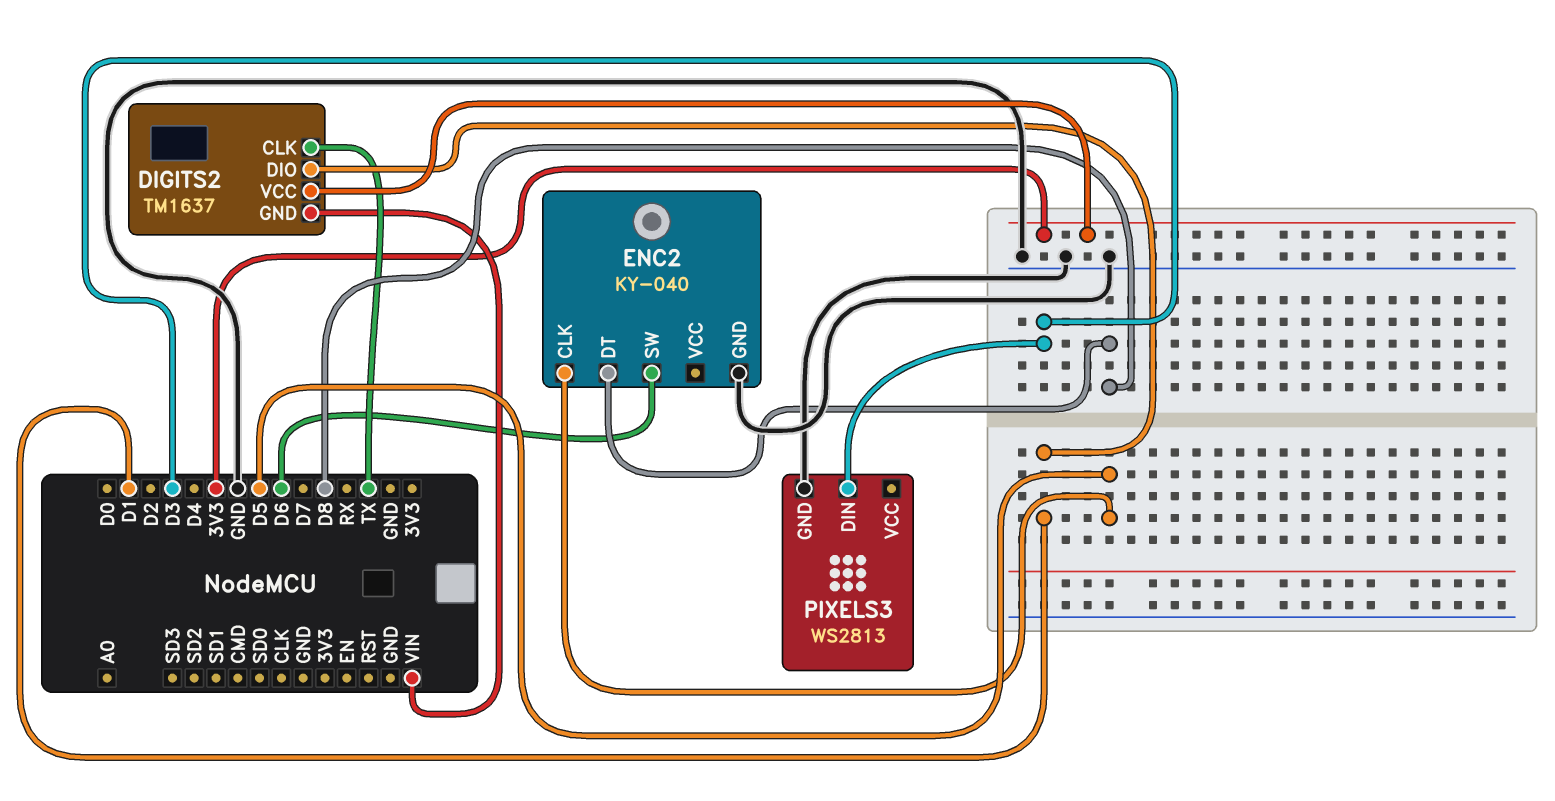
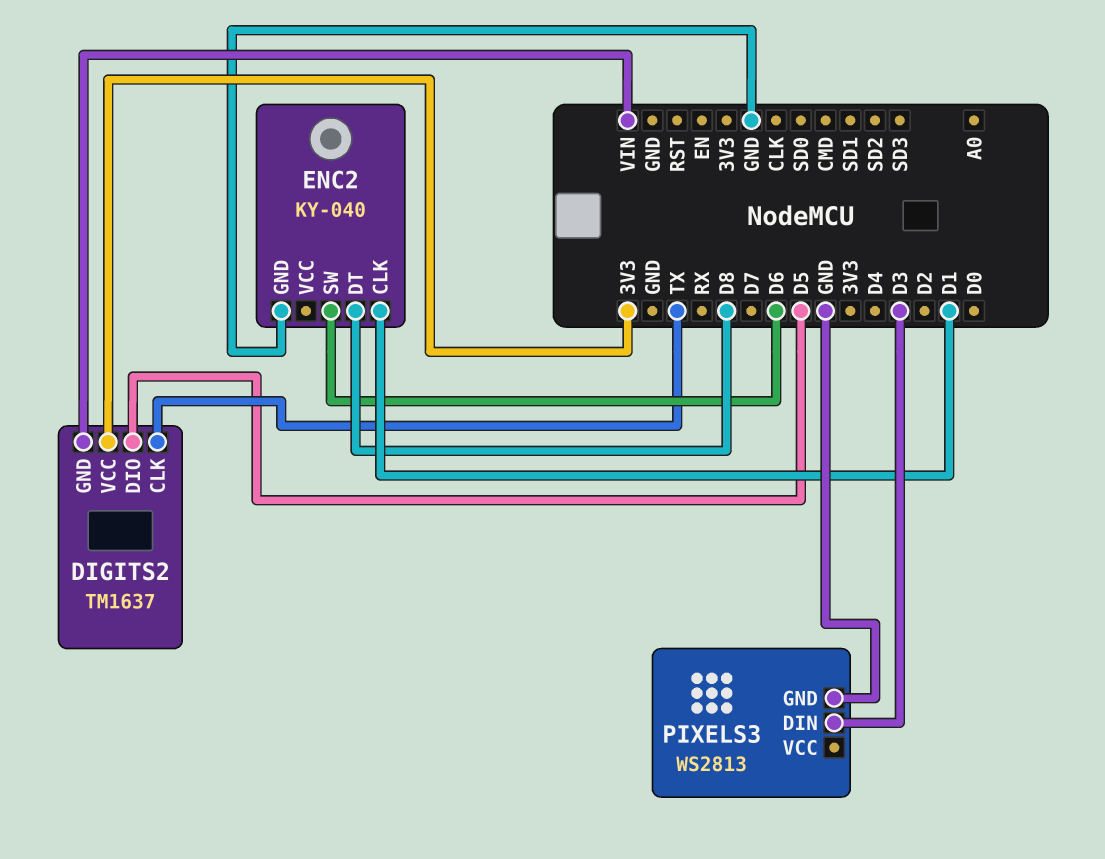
DIGITS2 pin DIO: D1 -> D5
ENC2 pin CLK: D5 -> D1

